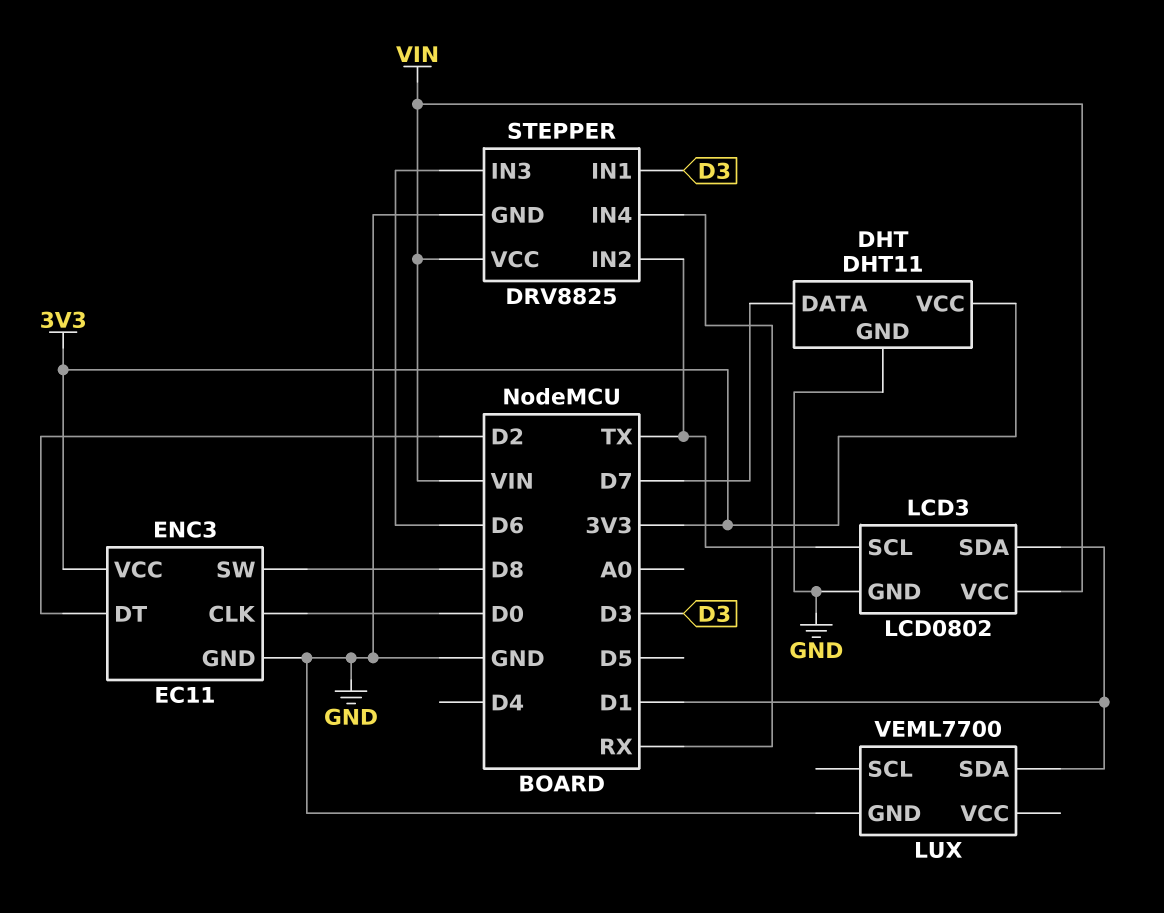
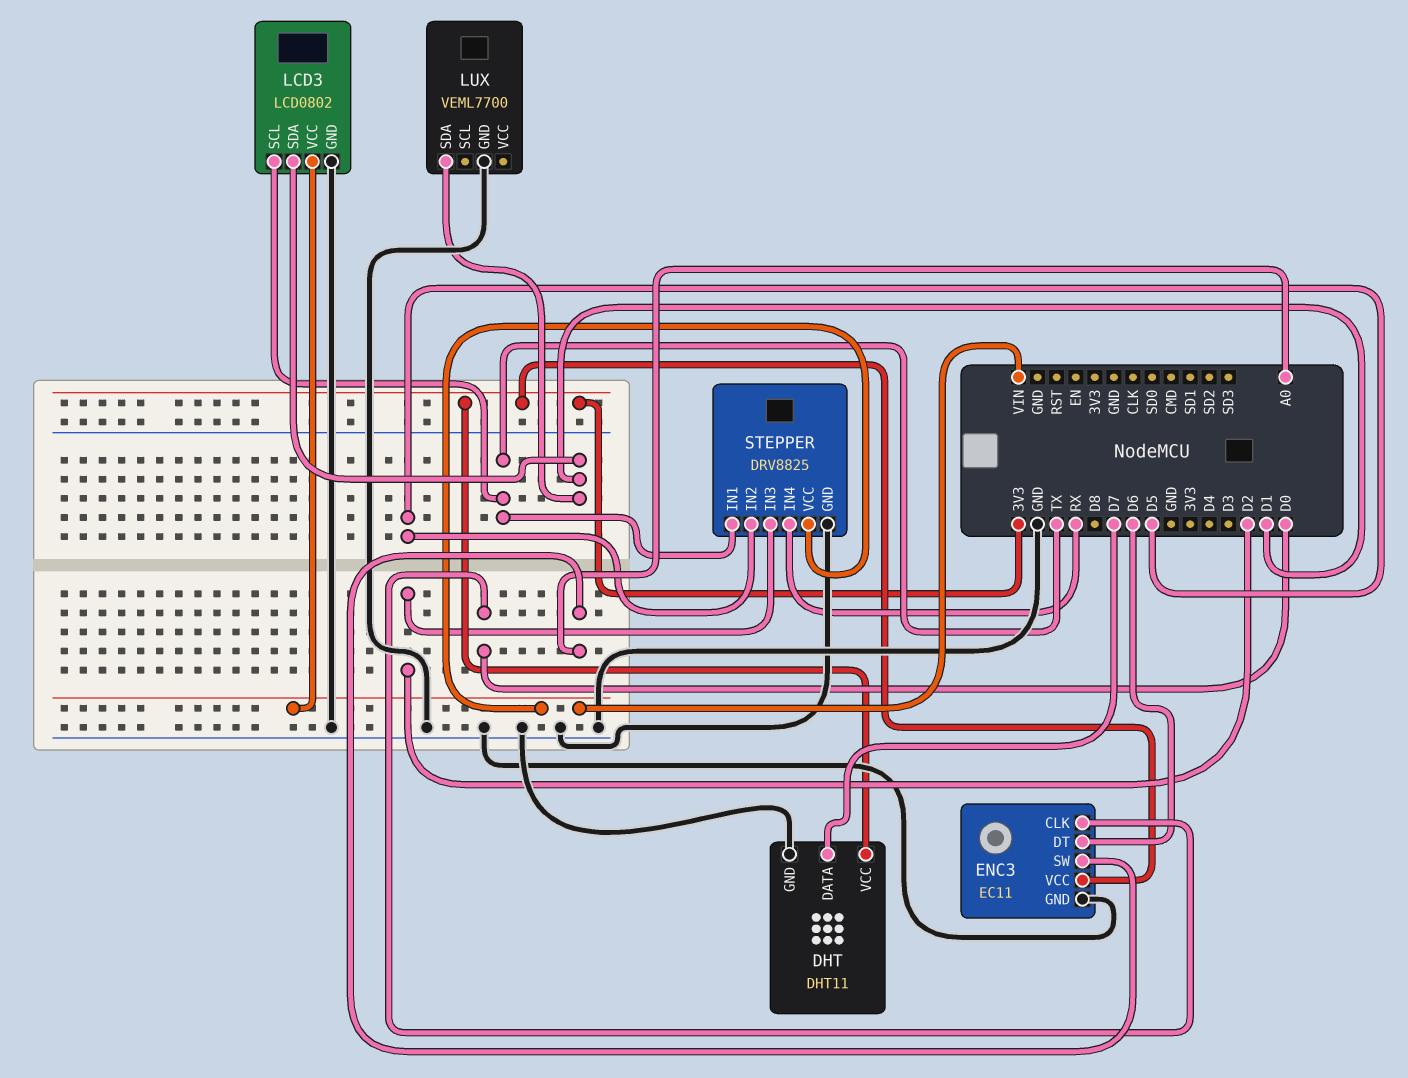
ENC3 pin DT: D2 -> D6
ENC3 pin SW: D8 -> A0
STEPPER pin IN1: D3 -> TX
STEPPER pin IN2: TX -> D5
STEPPER pin IN3: D6 -> D2

